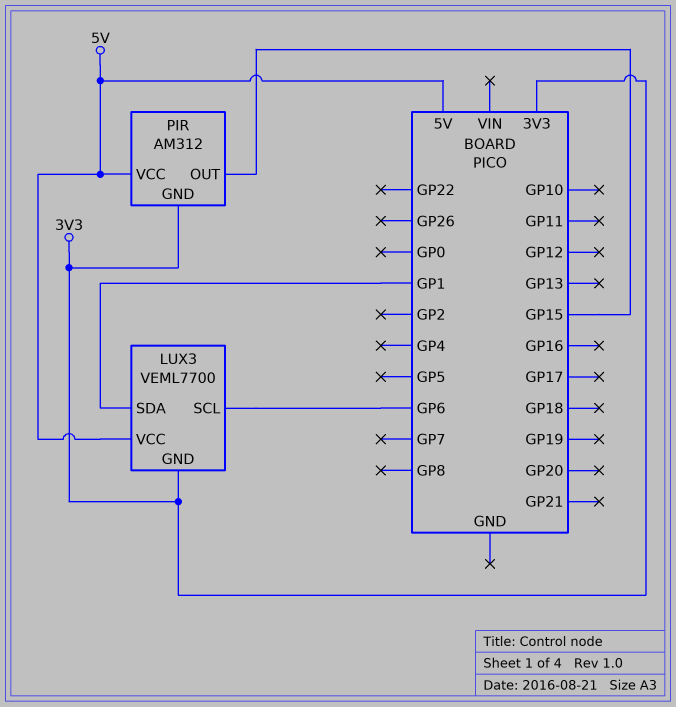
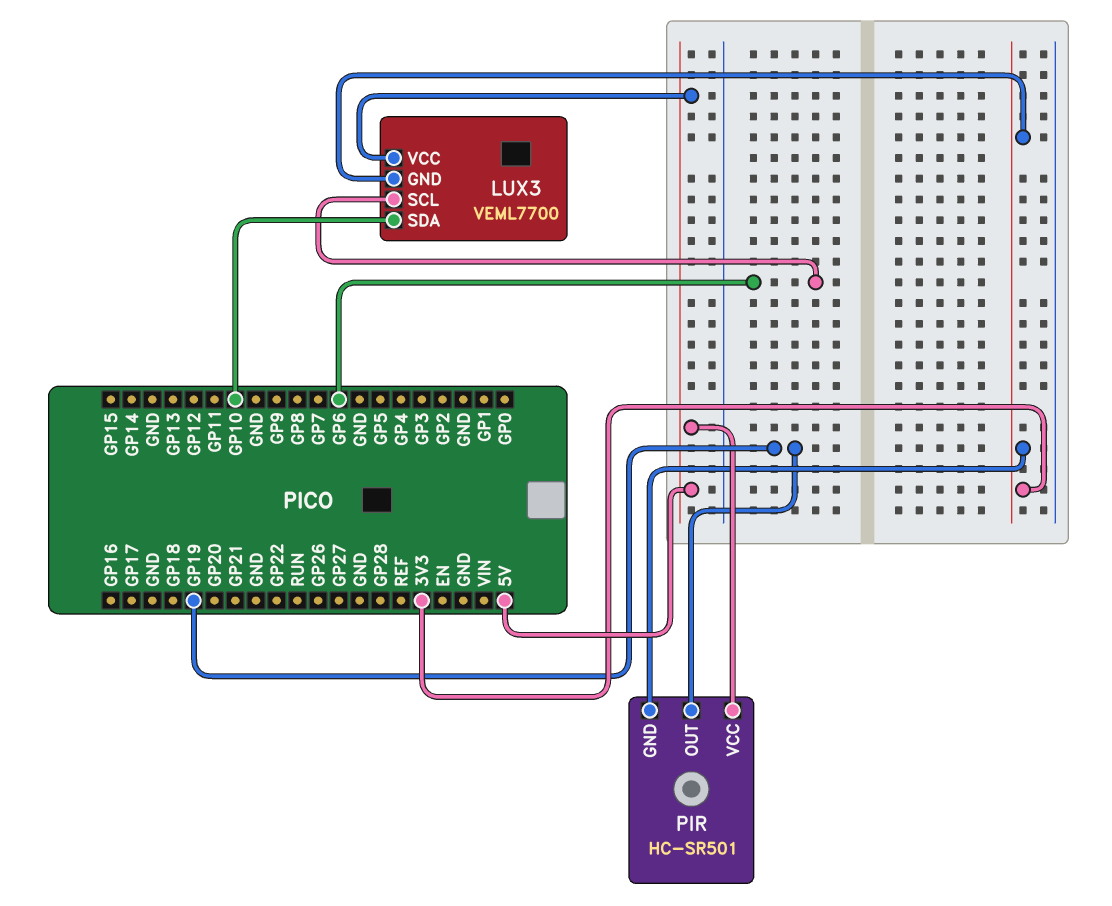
LUX3 pin SDA: GP1 -> GP10
PIR: AM312 -> HC-SR501
PIR pin OUT: GP15 -> GP19

